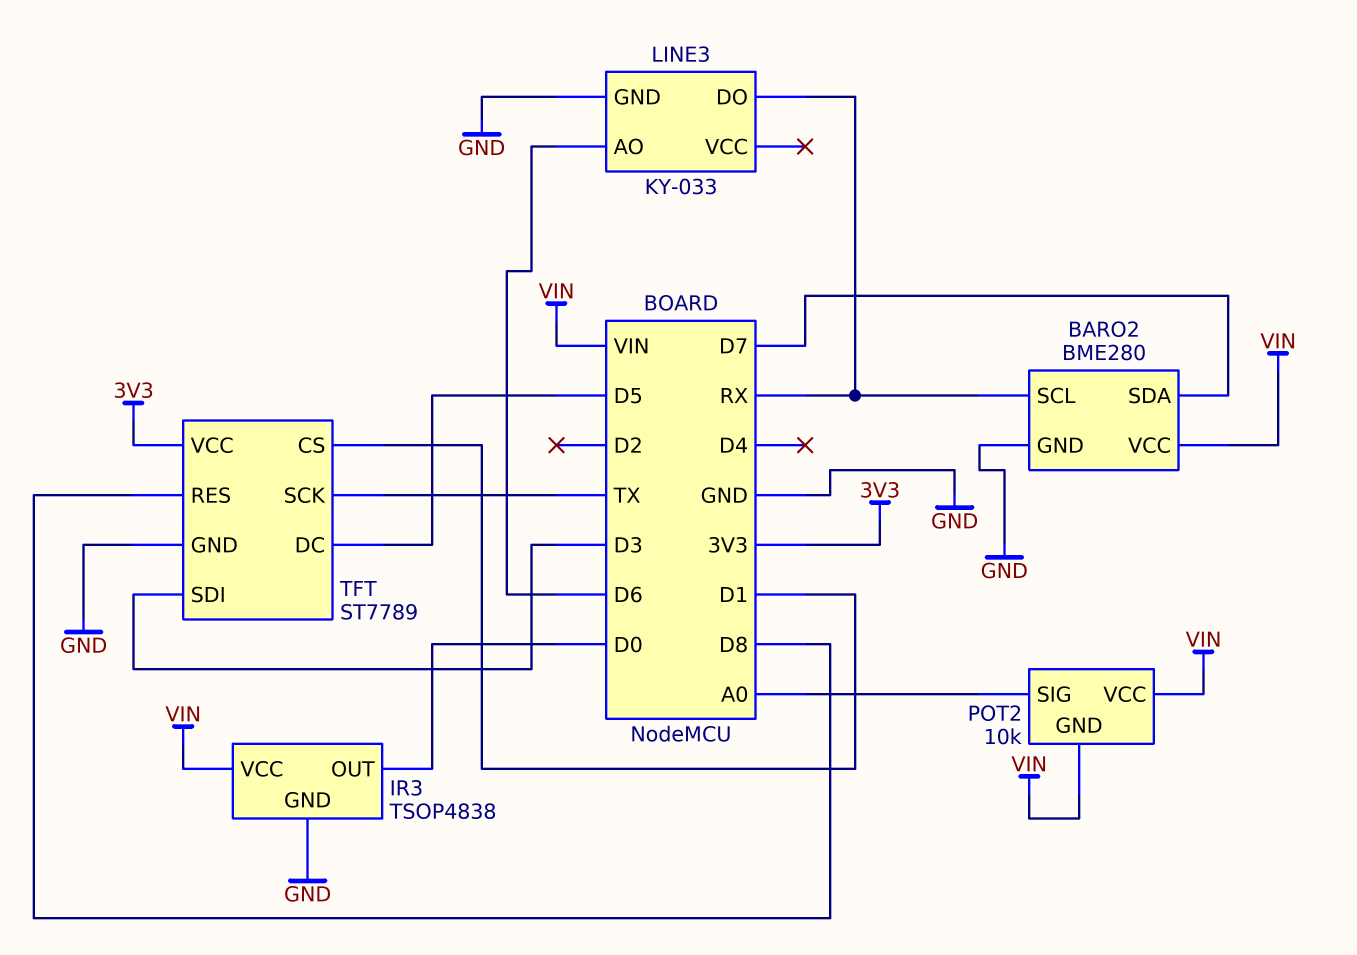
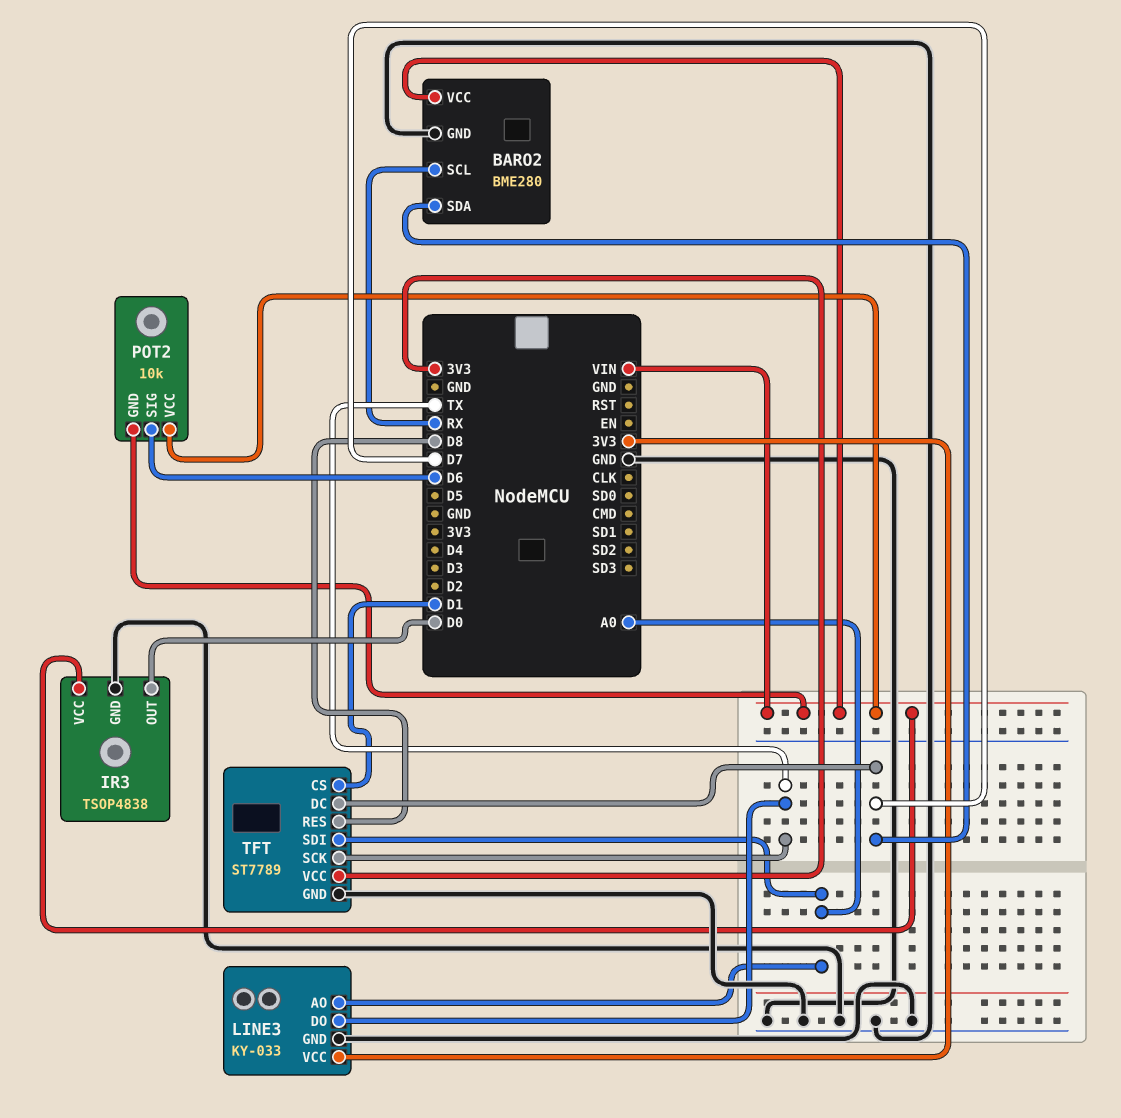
LINE3 pin AO: D6 -> A0
LINE3 pin DO: RX -> TX
LINE3 pin VCC: none -> 3V3
POT2 pin SIG: A0 -> D6
TFT pin DC: D5 -> D7
TFT pin SDI: D3 -> A0

